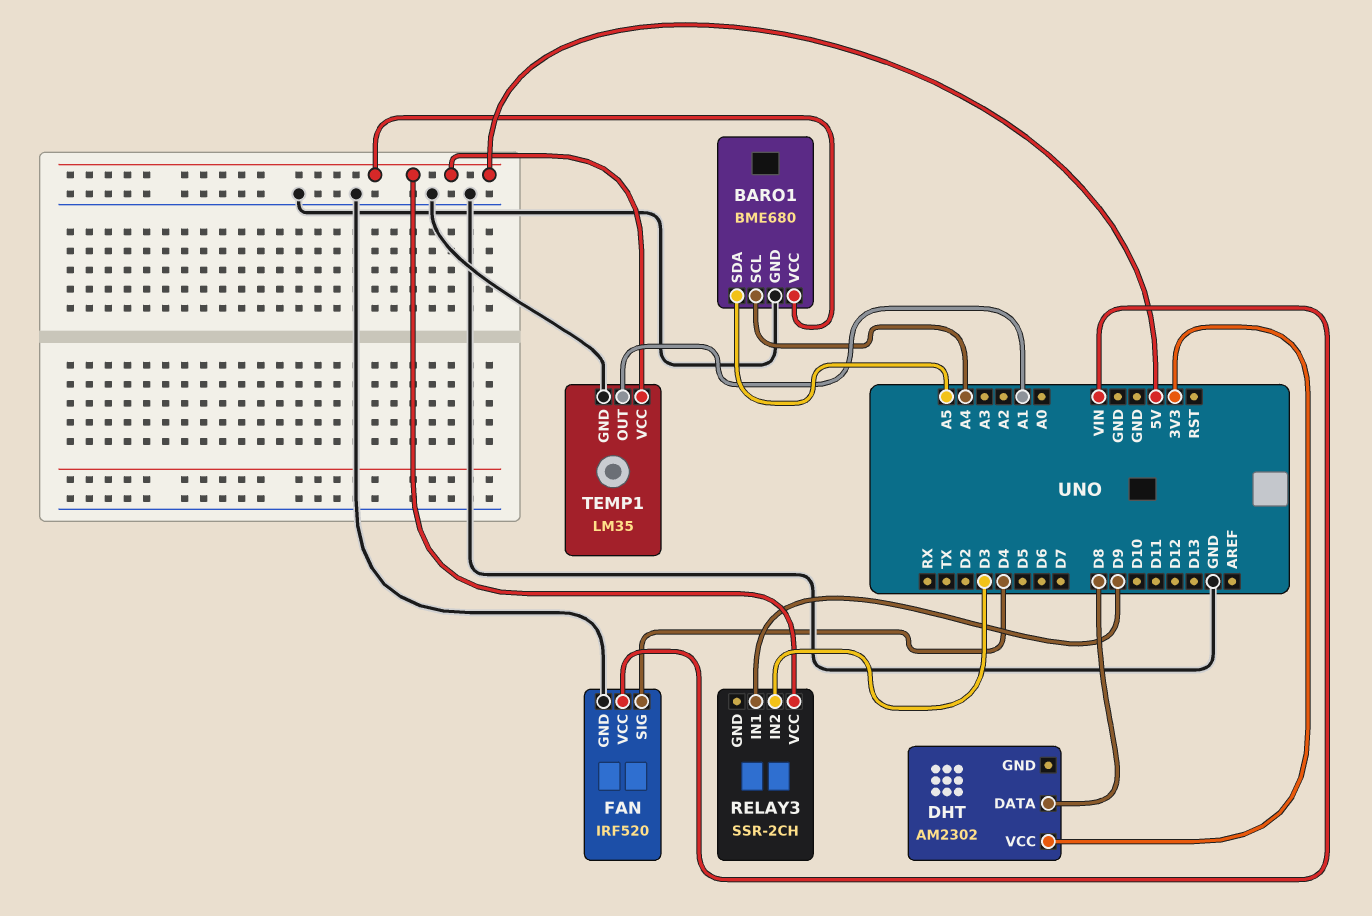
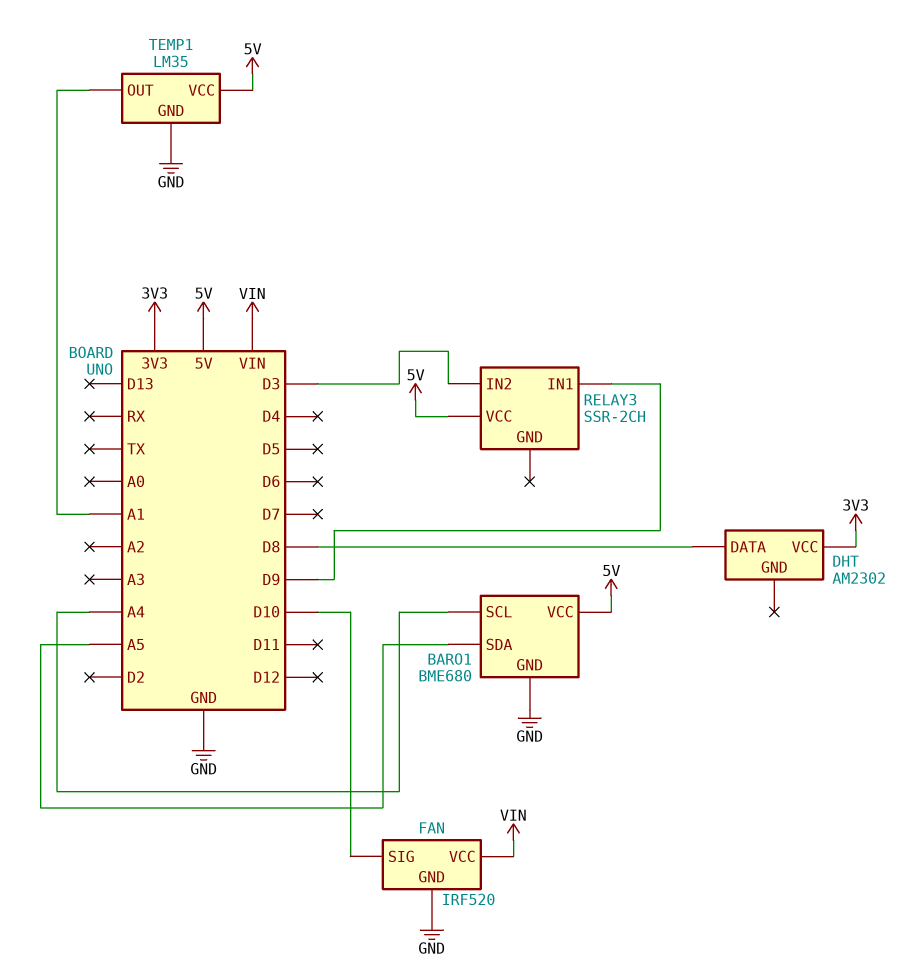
FAN pin SIG: D4 -> D10

